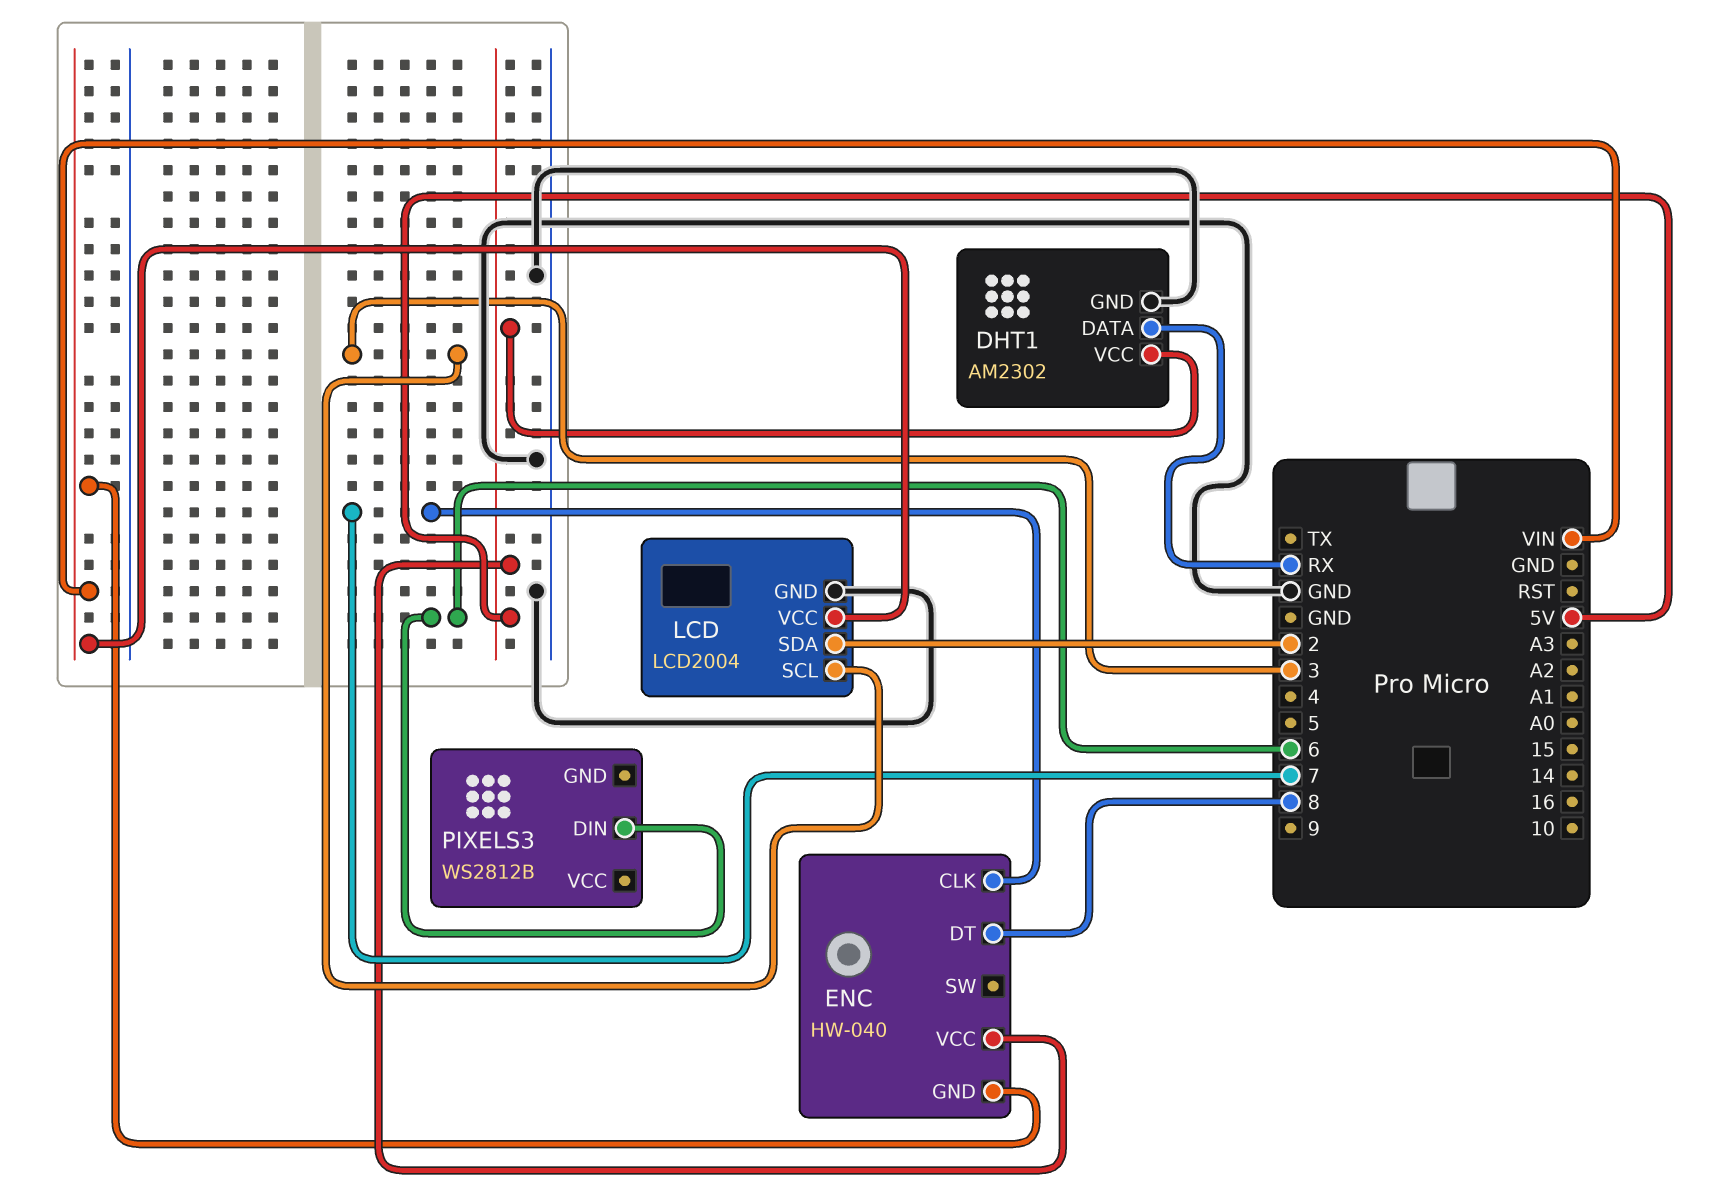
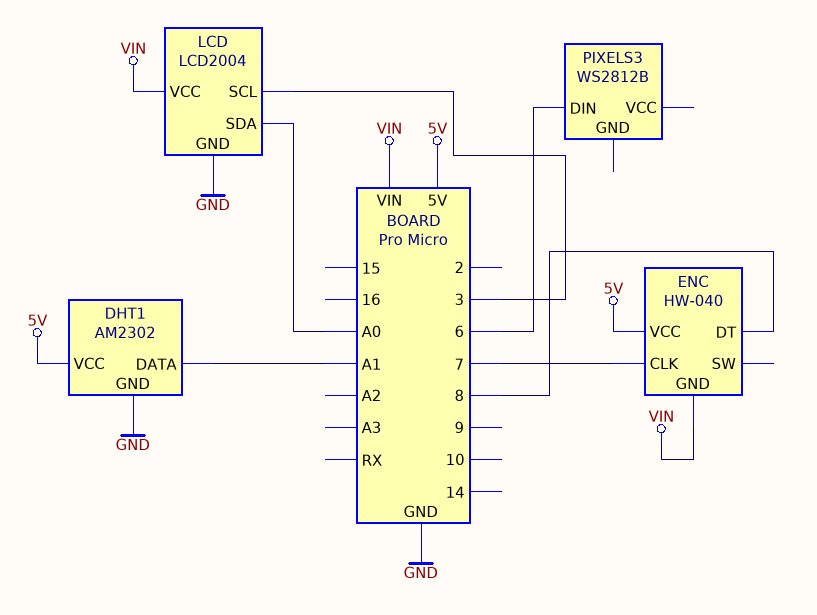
DHT1 pin DATA: RX -> A1
LCD pin SDA: 2 -> A0

